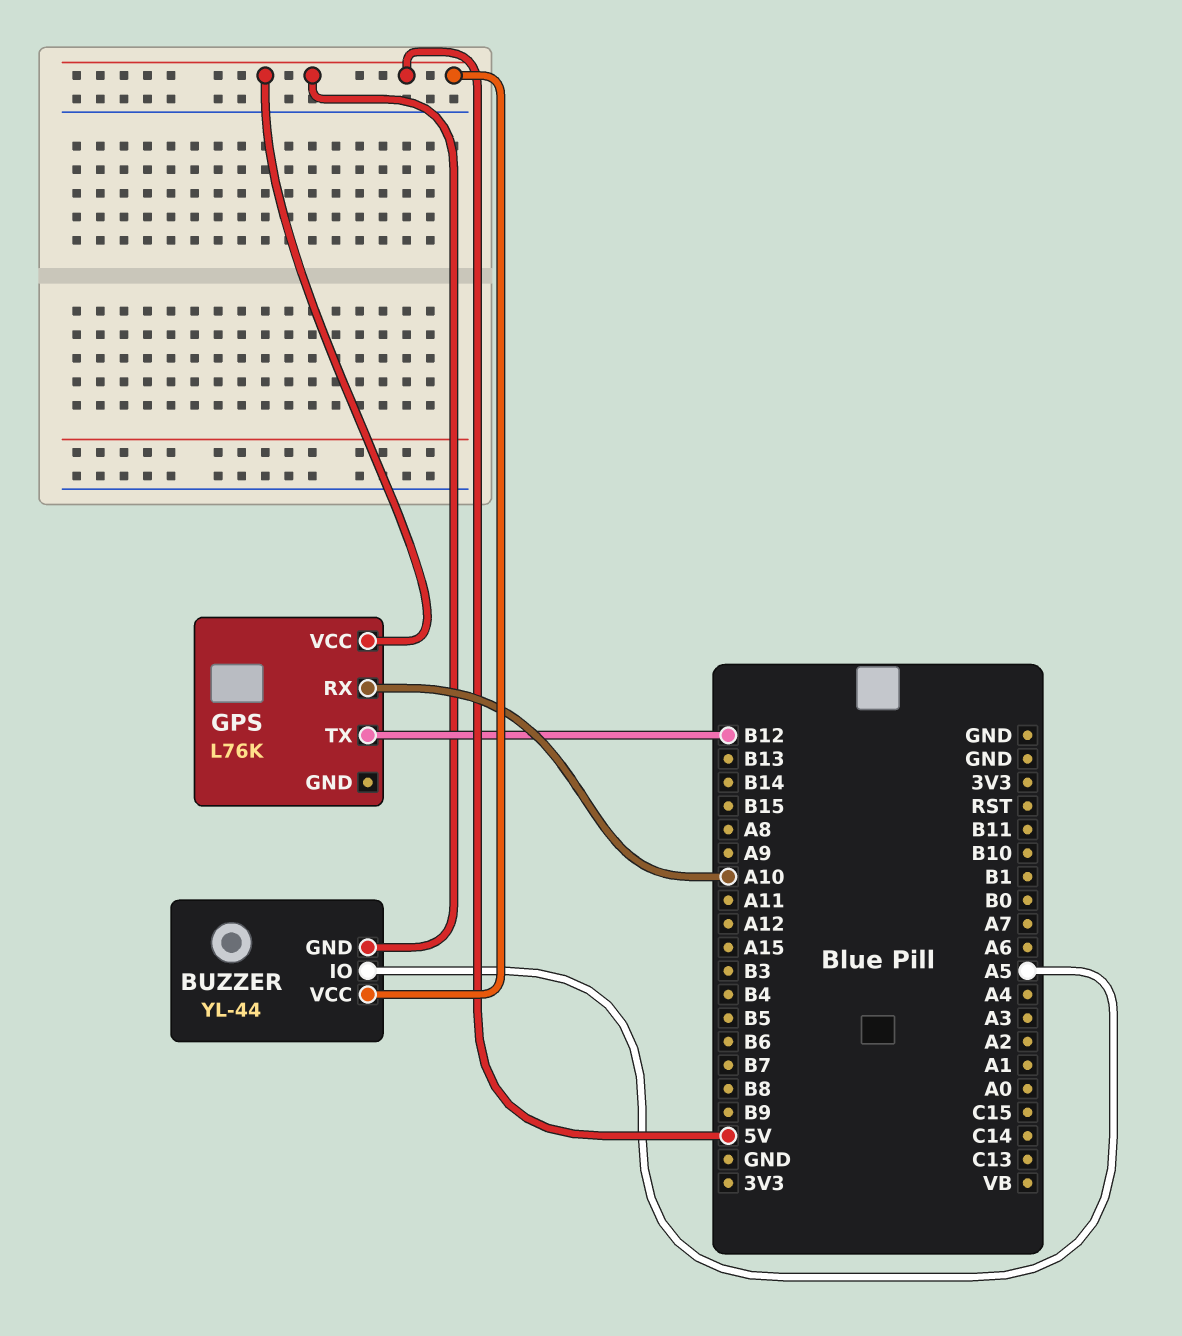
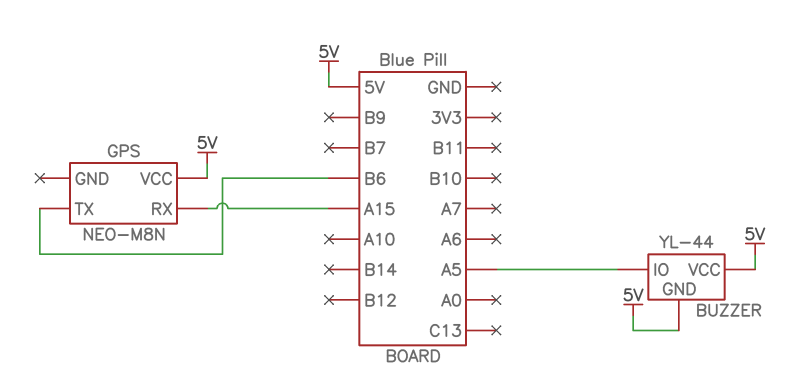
GPS: L76K -> NEO-M8N
GPS pin RX: A10 -> A15
GPS pin TX: B12 -> B6

